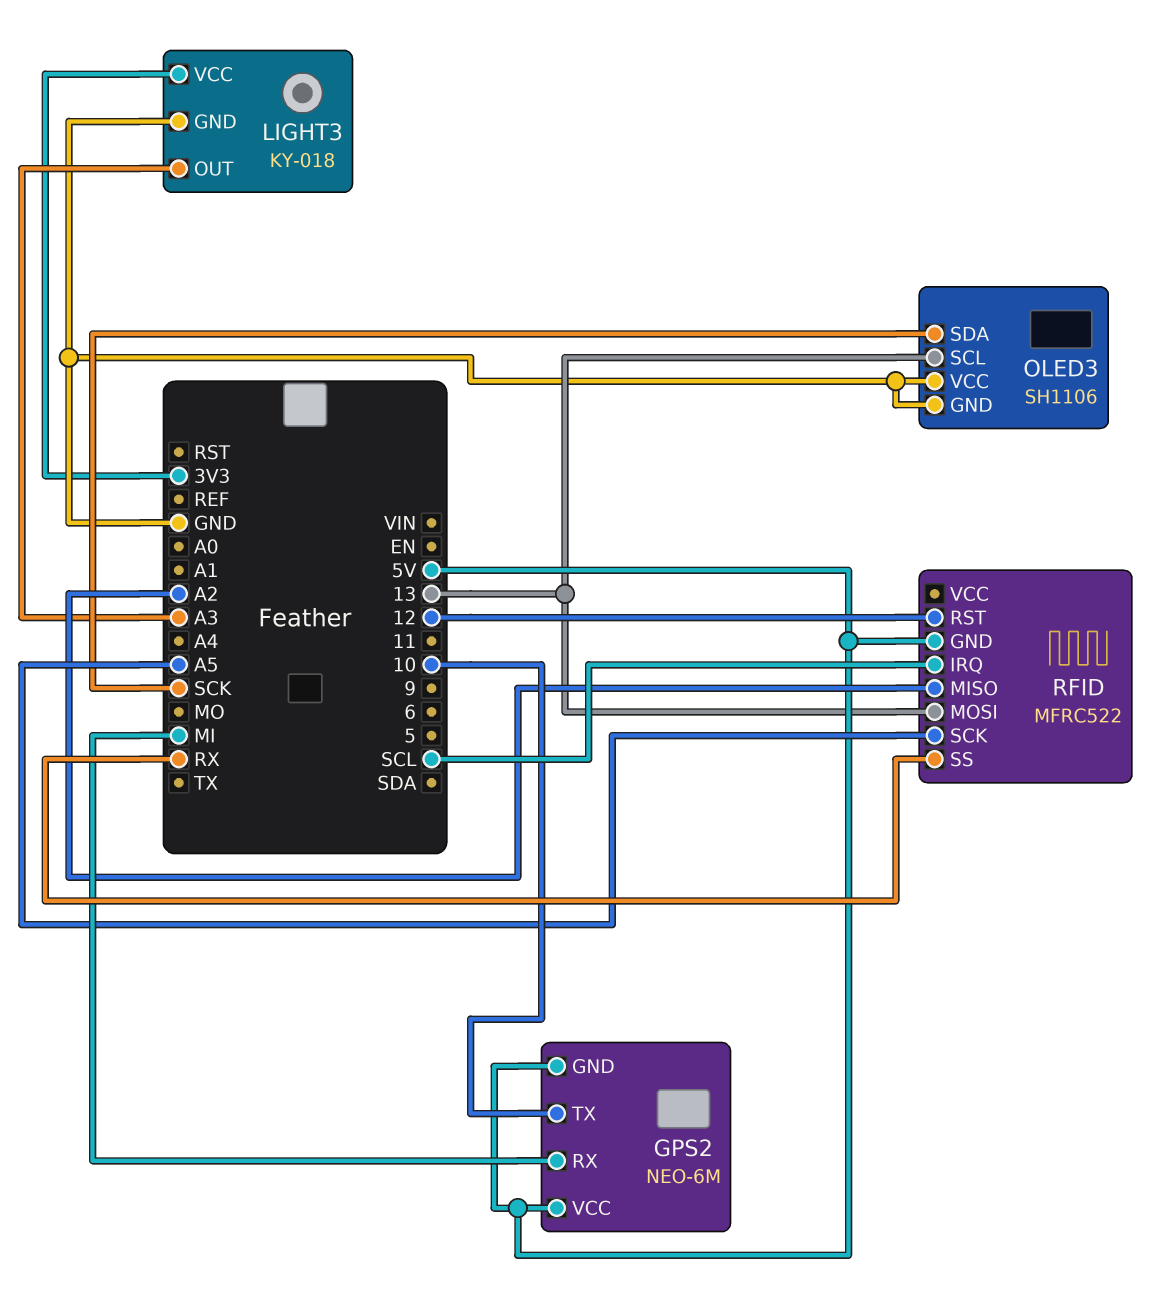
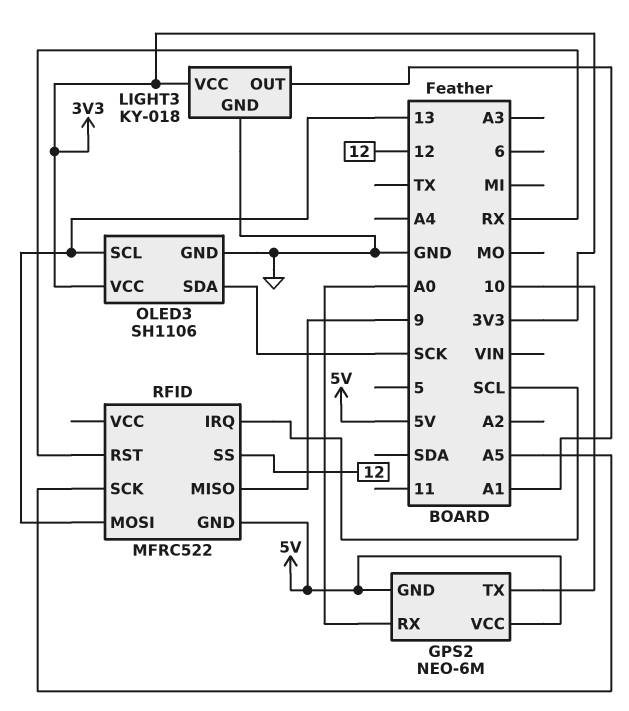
GPS2 pin RX: MI -> A0
LIGHT3 pin OUT: A3 -> A1
OLED3 pin VCC: GND -> 3V3
RFID pin MISO: A2 -> 9
RFID pin RST: 12 -> RX
RFID pin SS: RX -> 12

